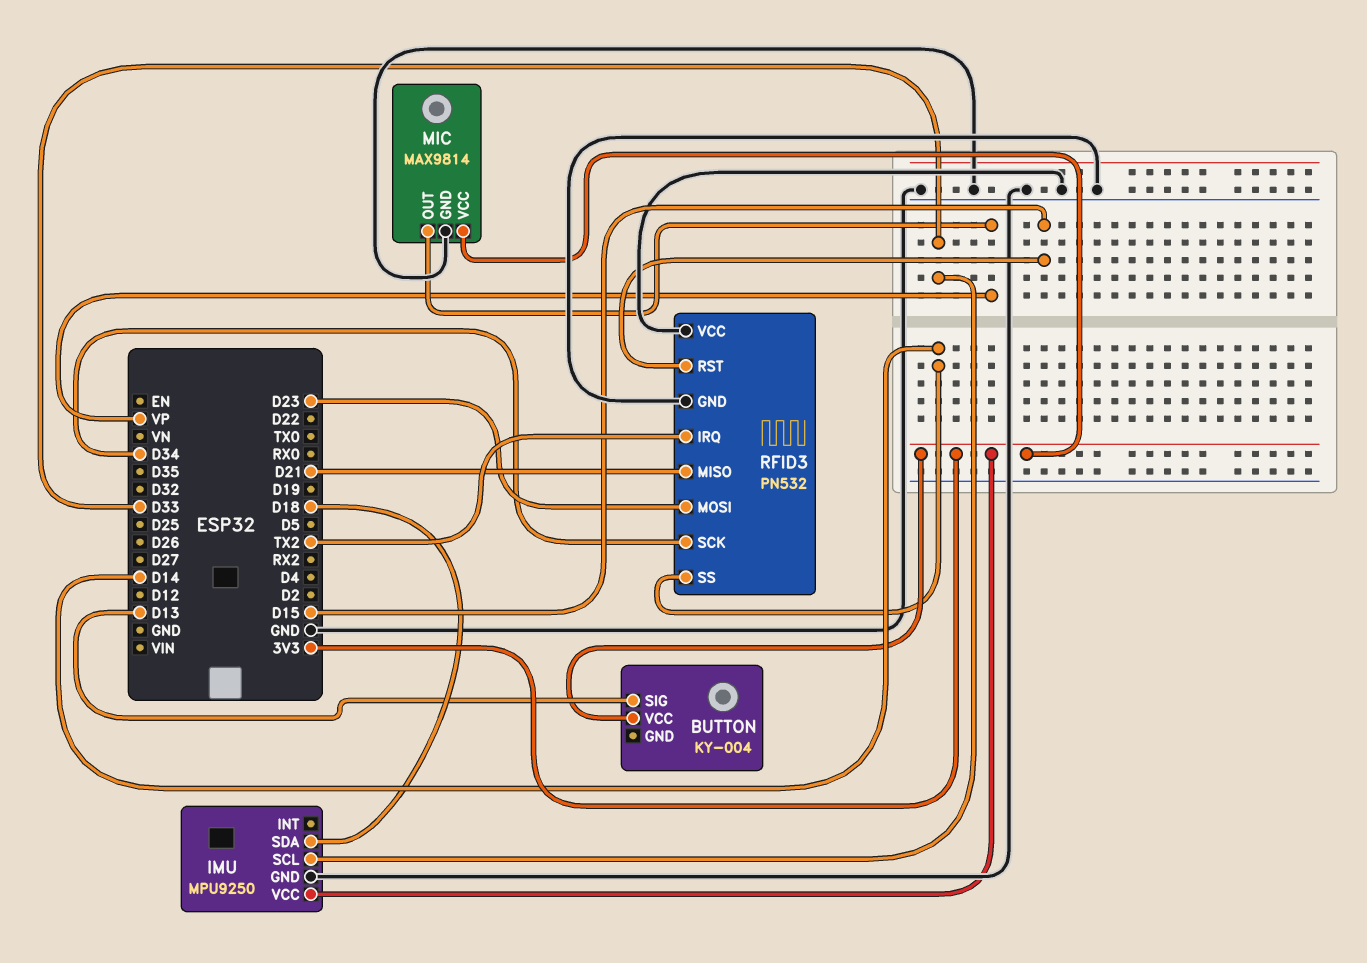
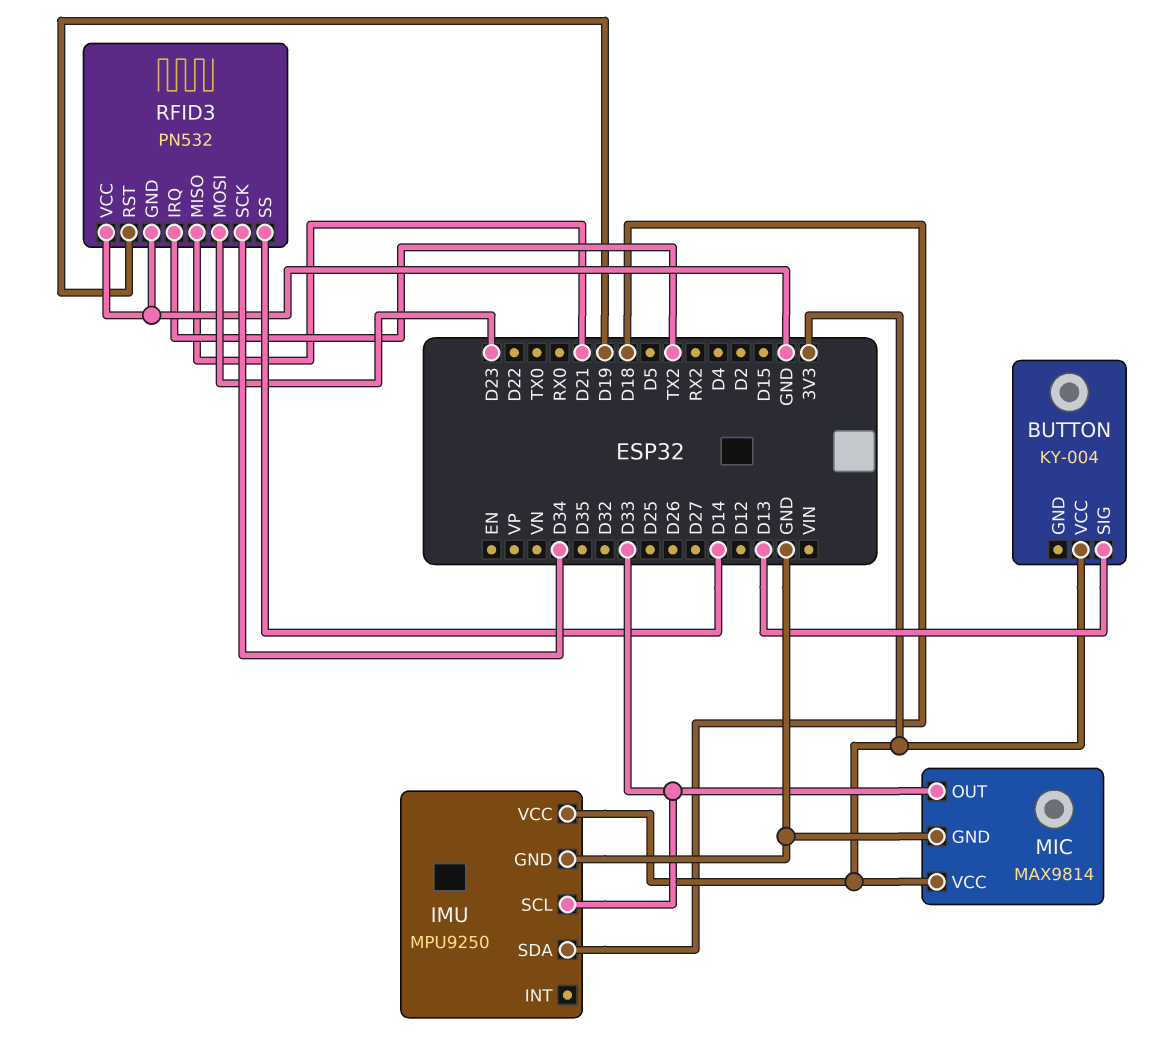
MIC pin OUT: VP -> D33
RFID3 pin RST: D15 -> D19

